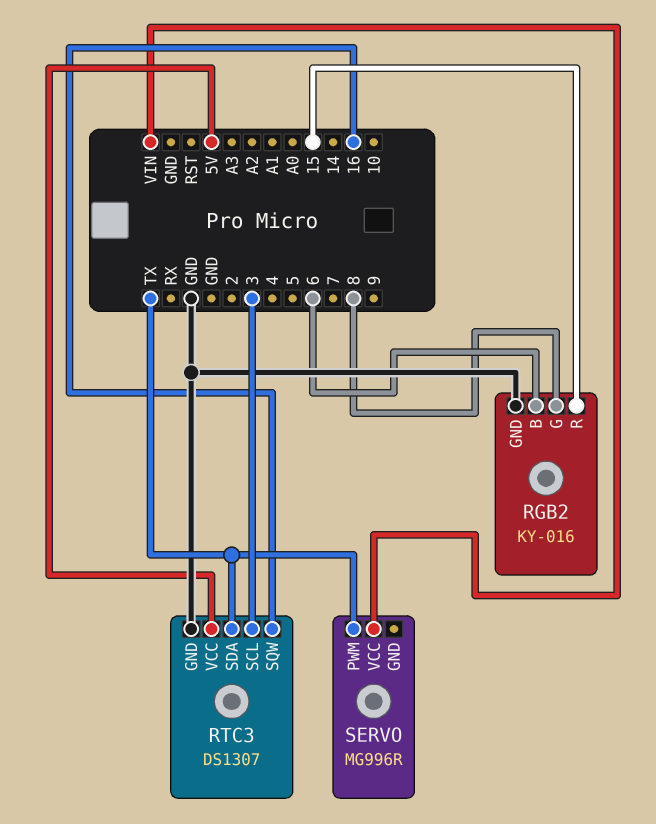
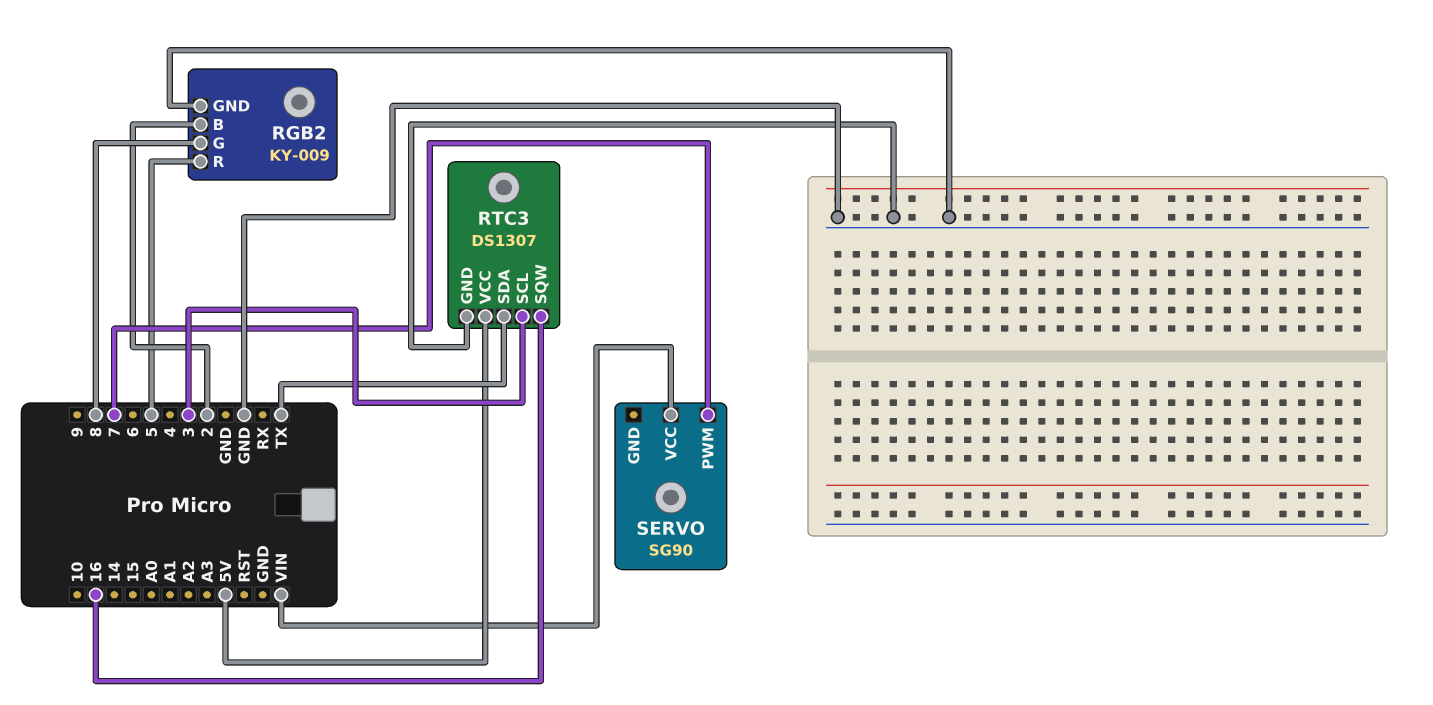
RGB2: KY-016 -> KY-009
RGB2 pin B: 6 -> 2
RGB2 pin R: 15 -> 5
SERVO: MG996R -> SG90
SERVO pin PWM: TX -> 7

